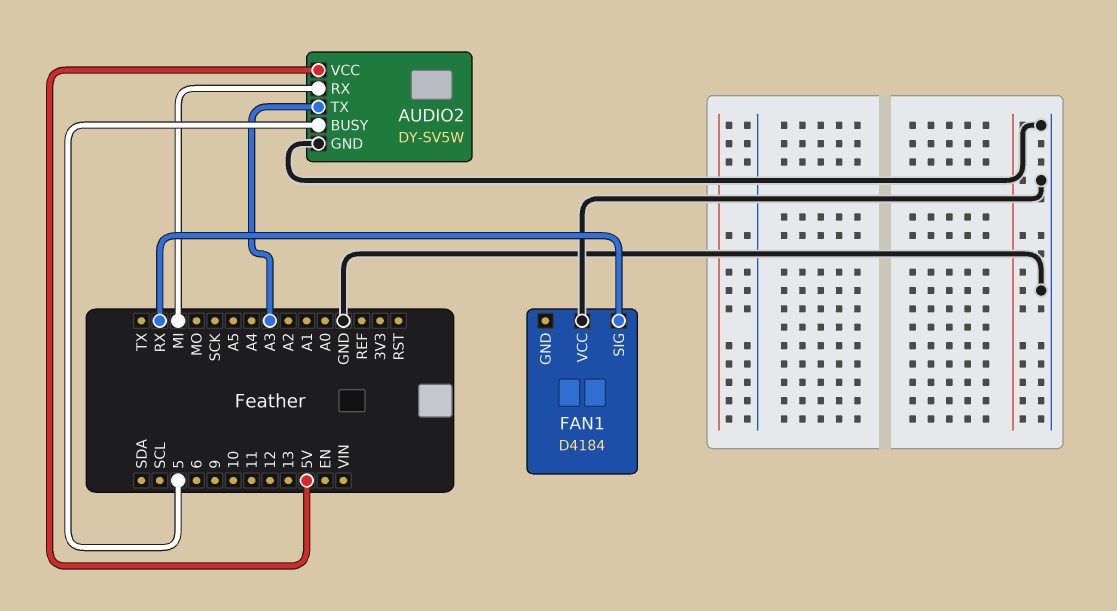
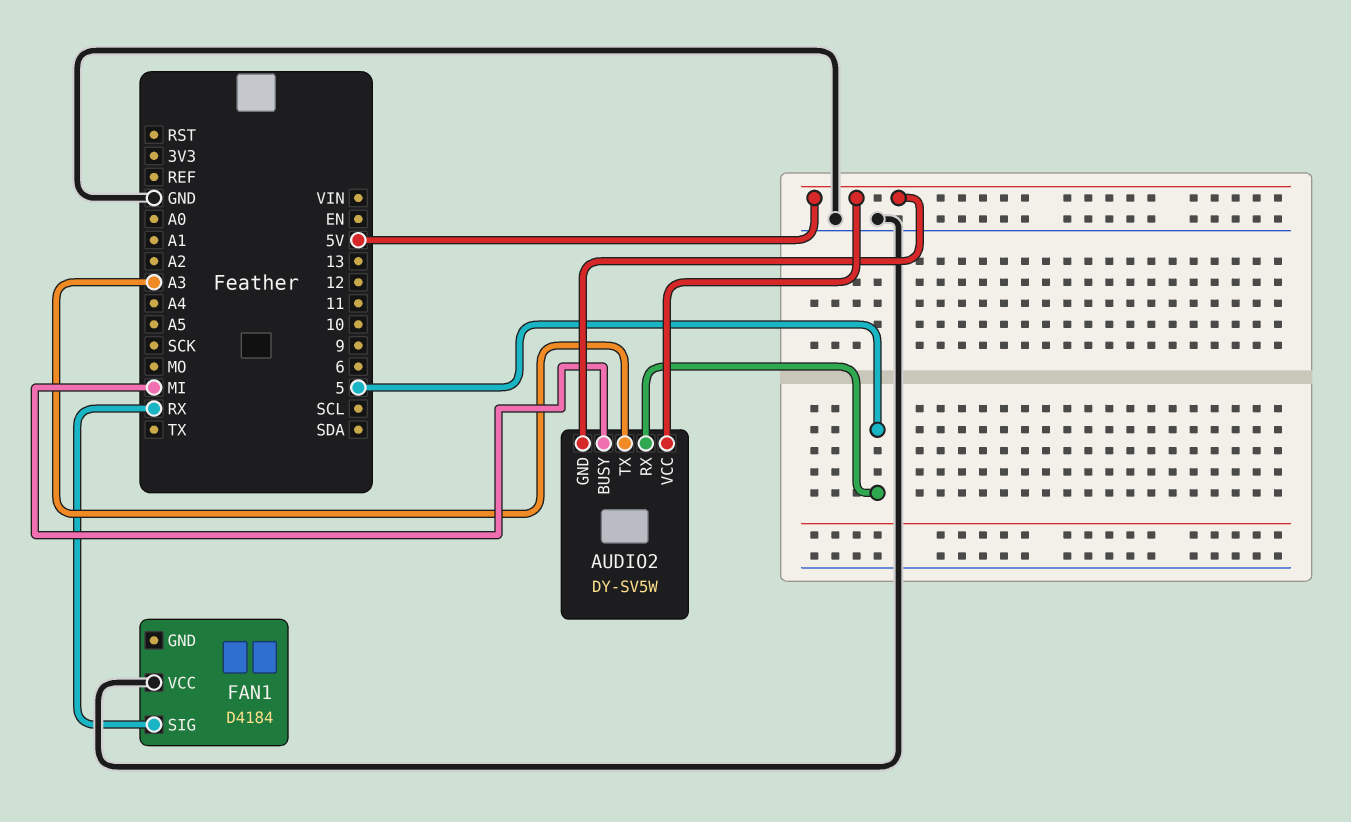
AUDIO2 pin BUSY: 5 -> MI
AUDIO2 pin GND: GND -> 5V
AUDIO2 pin RX: MI -> 5

